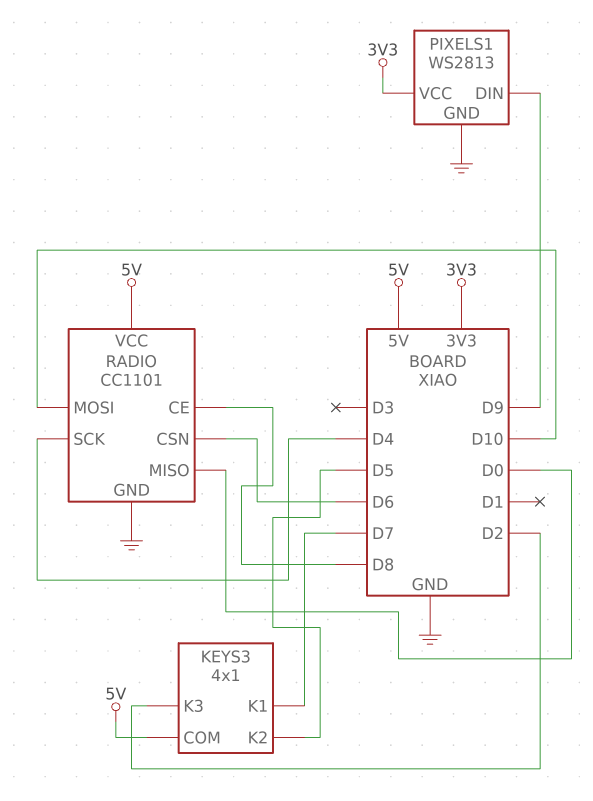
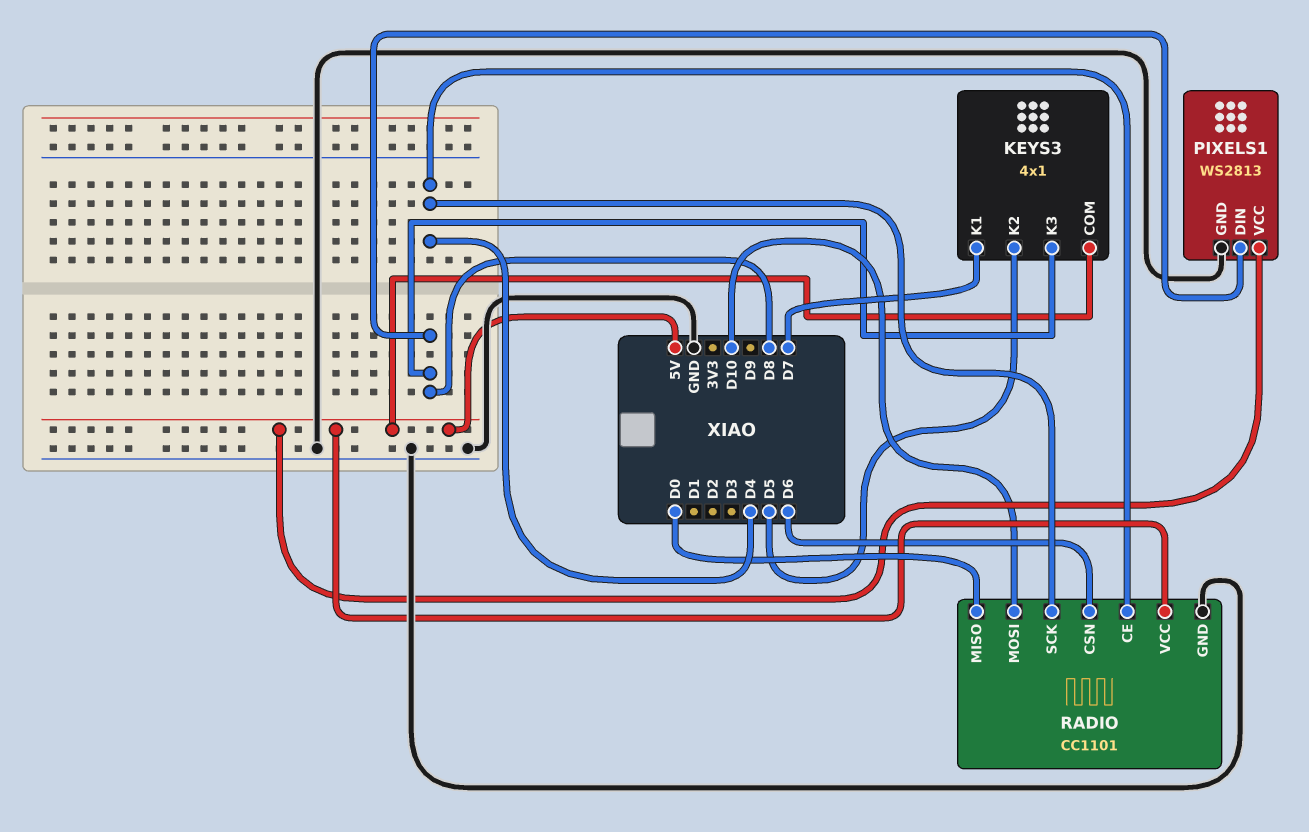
KEYS3 pin K3: D2 -> D8
PIXELS1 pin DIN: D9 -> D8
PIXELS1 pin VCC: 3V3 -> 5V
RADIO pin CE: D8 -> D4

